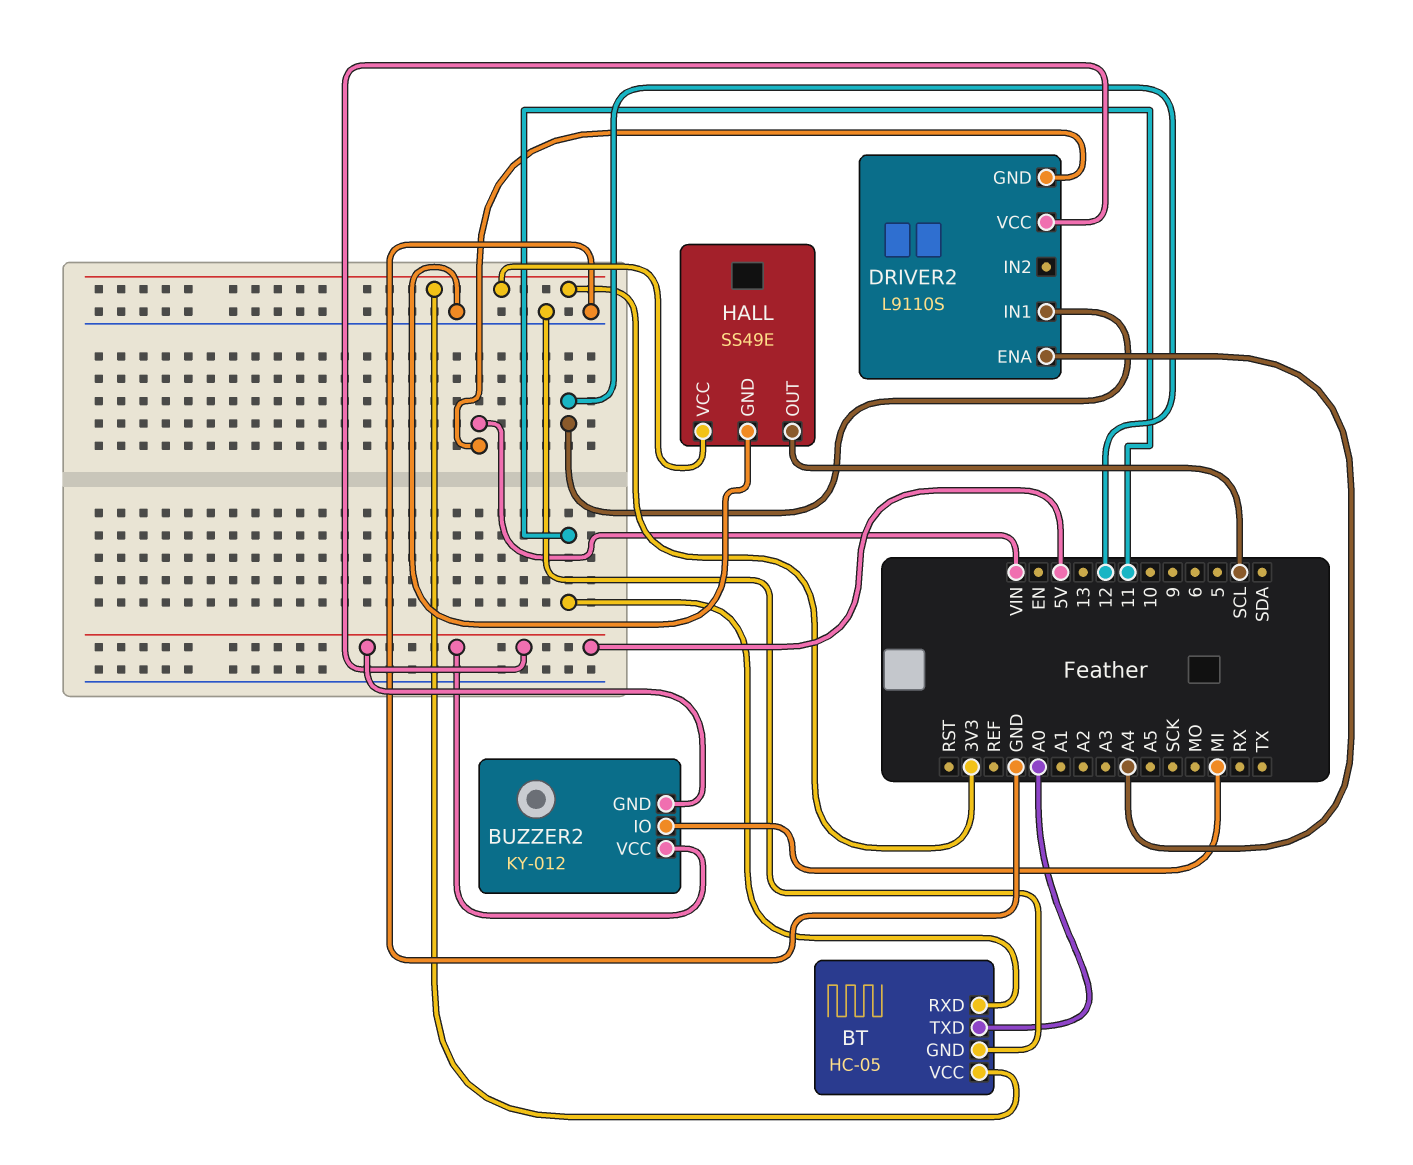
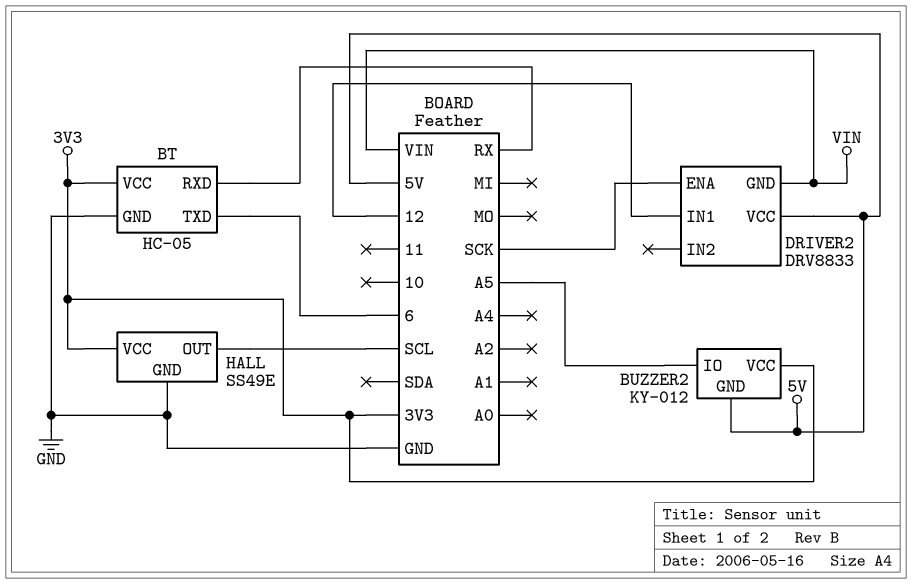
BT pin RXD: 11 -> RX
BT pin TXD: A0 -> 6
BUZZER2 pin IO: MI -> A5
BUZZER2 pin VCC: 5V -> 3V3
DRIVER2: L9110S -> DRV8833
DRIVER2 pin ENA: A4 -> SCK

